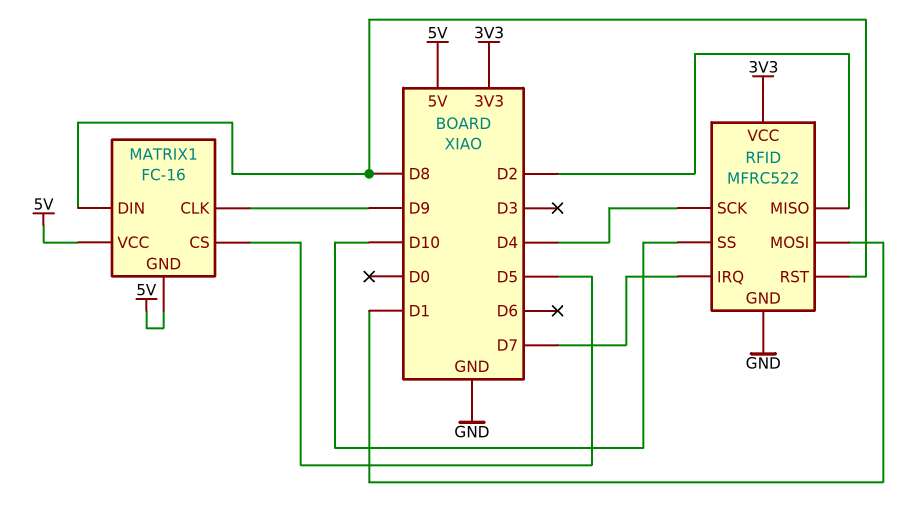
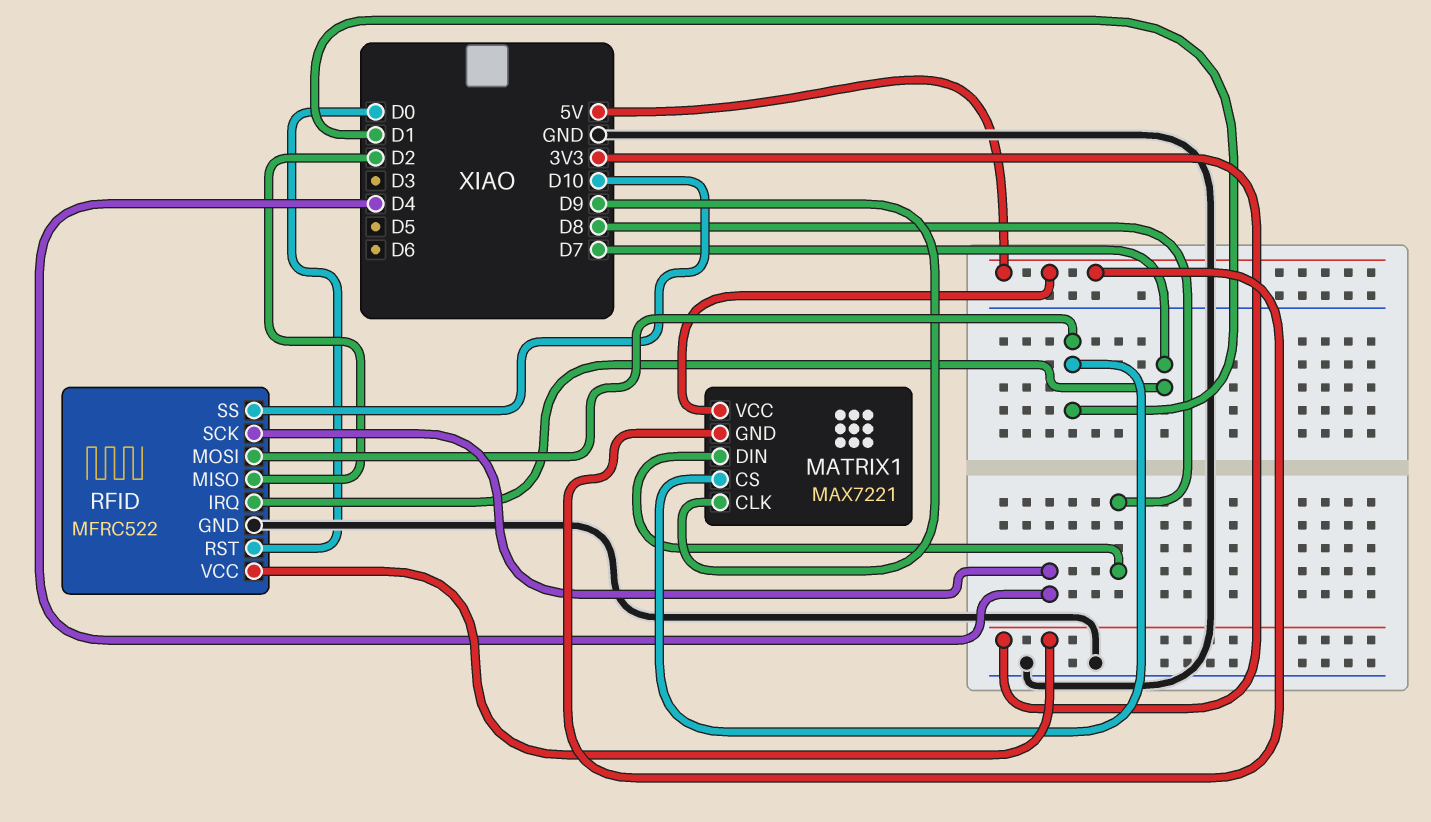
MATRIX1: FC-16 -> MAX7221
MATRIX1 pin CS: D5 -> D1
RFID pin RST: D8 -> D0

